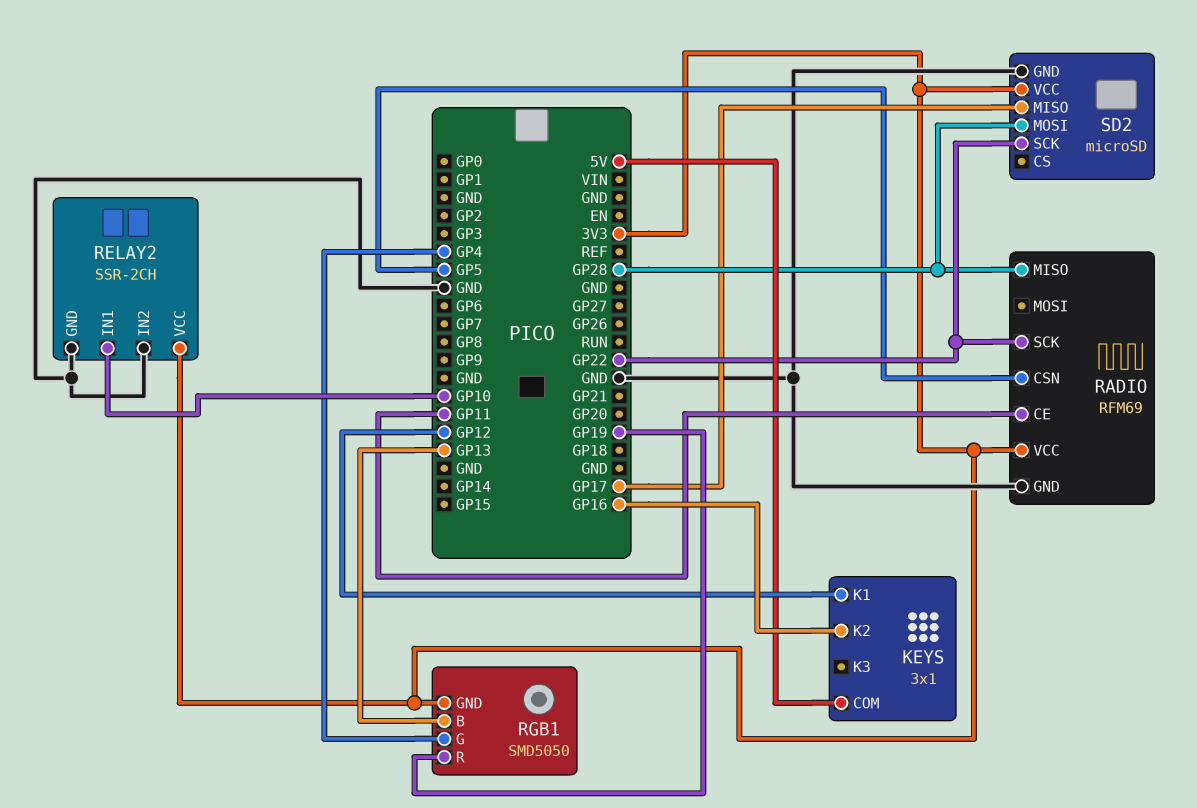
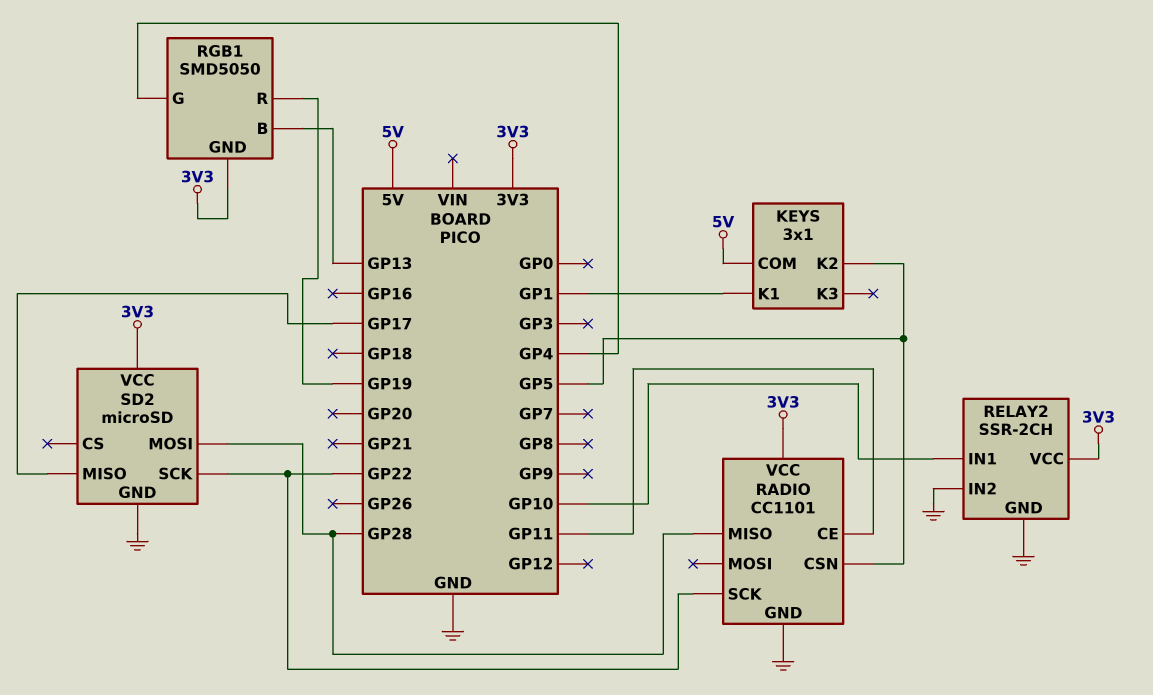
KEYS pin K1: GP12 -> GP1
KEYS pin K2: GP16 -> GP5
RADIO: RFM69 -> CC1101

